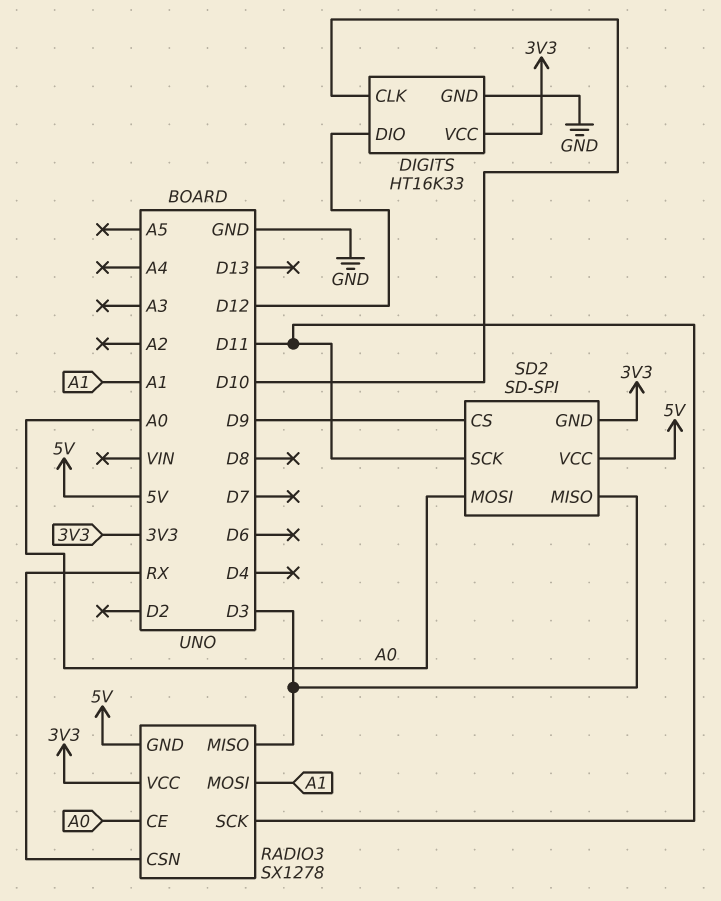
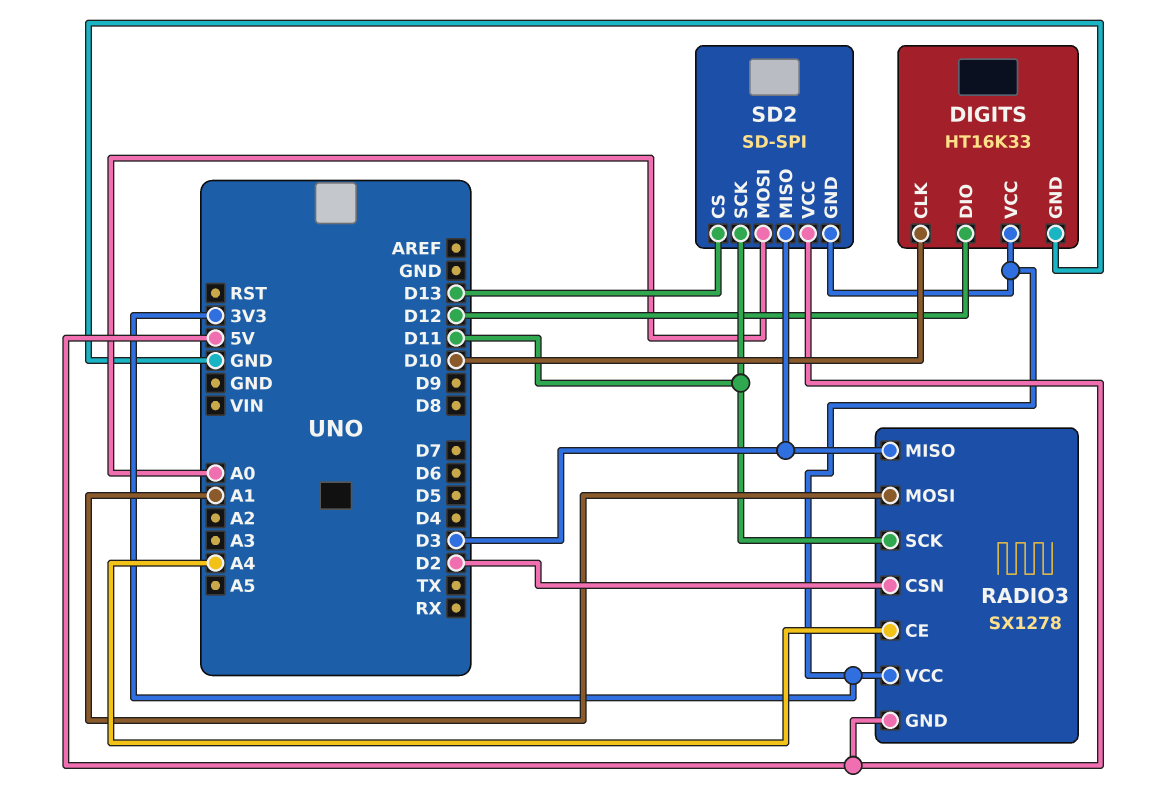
RADIO3 pin CE: A0 -> A4
RADIO3 pin CSN: RX -> D2
SD2 pin CS: D9 -> D13

